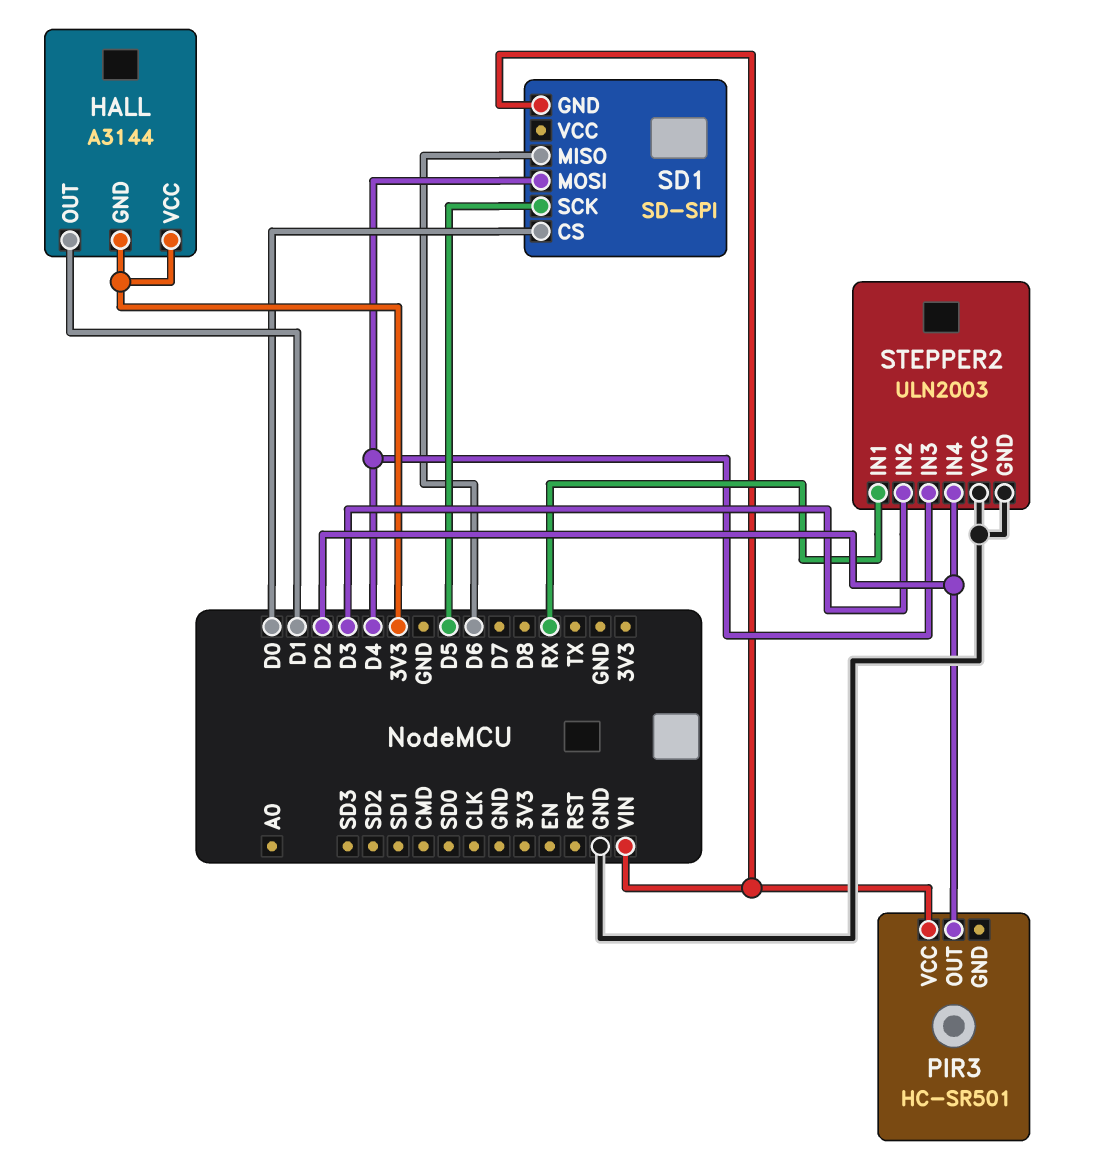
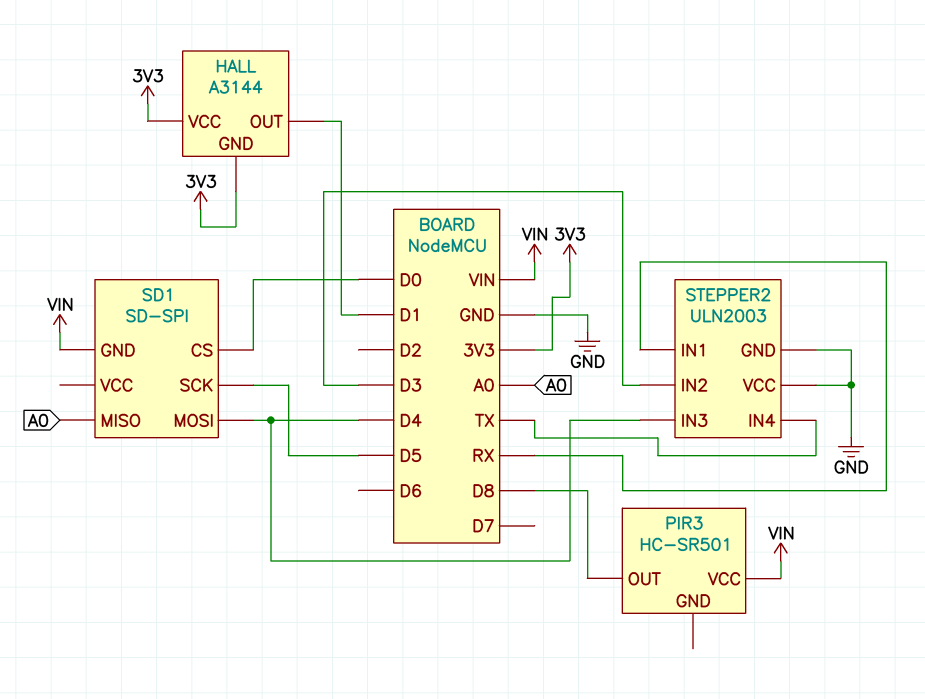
PIR3 pin OUT: D2 -> D8
SD1 pin MISO: D6 -> A0
STEPPER2 pin IN4: D2 -> TX

